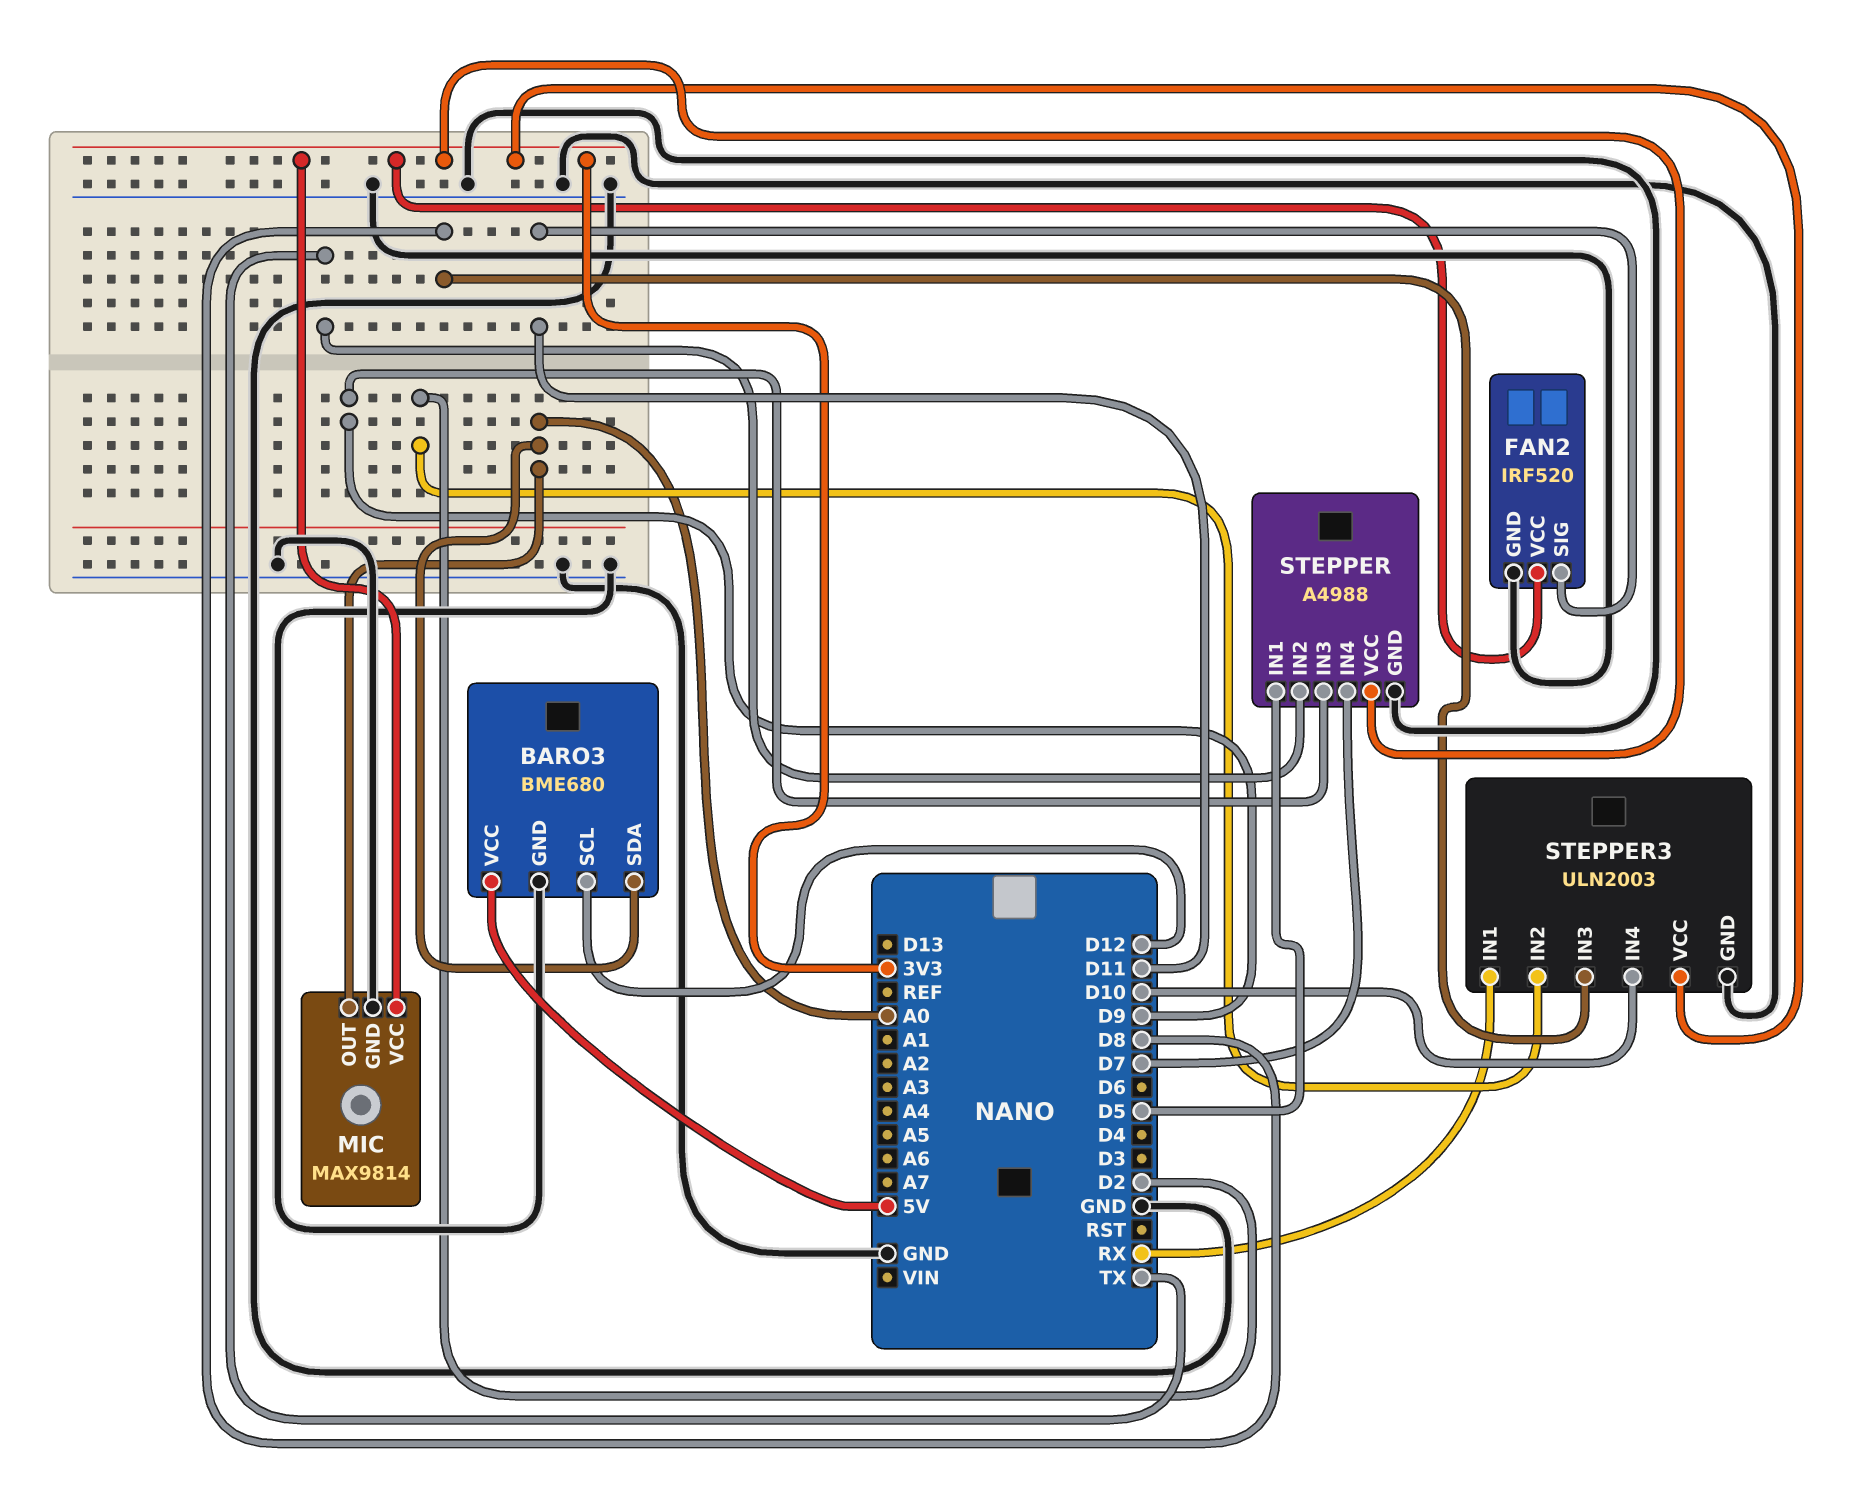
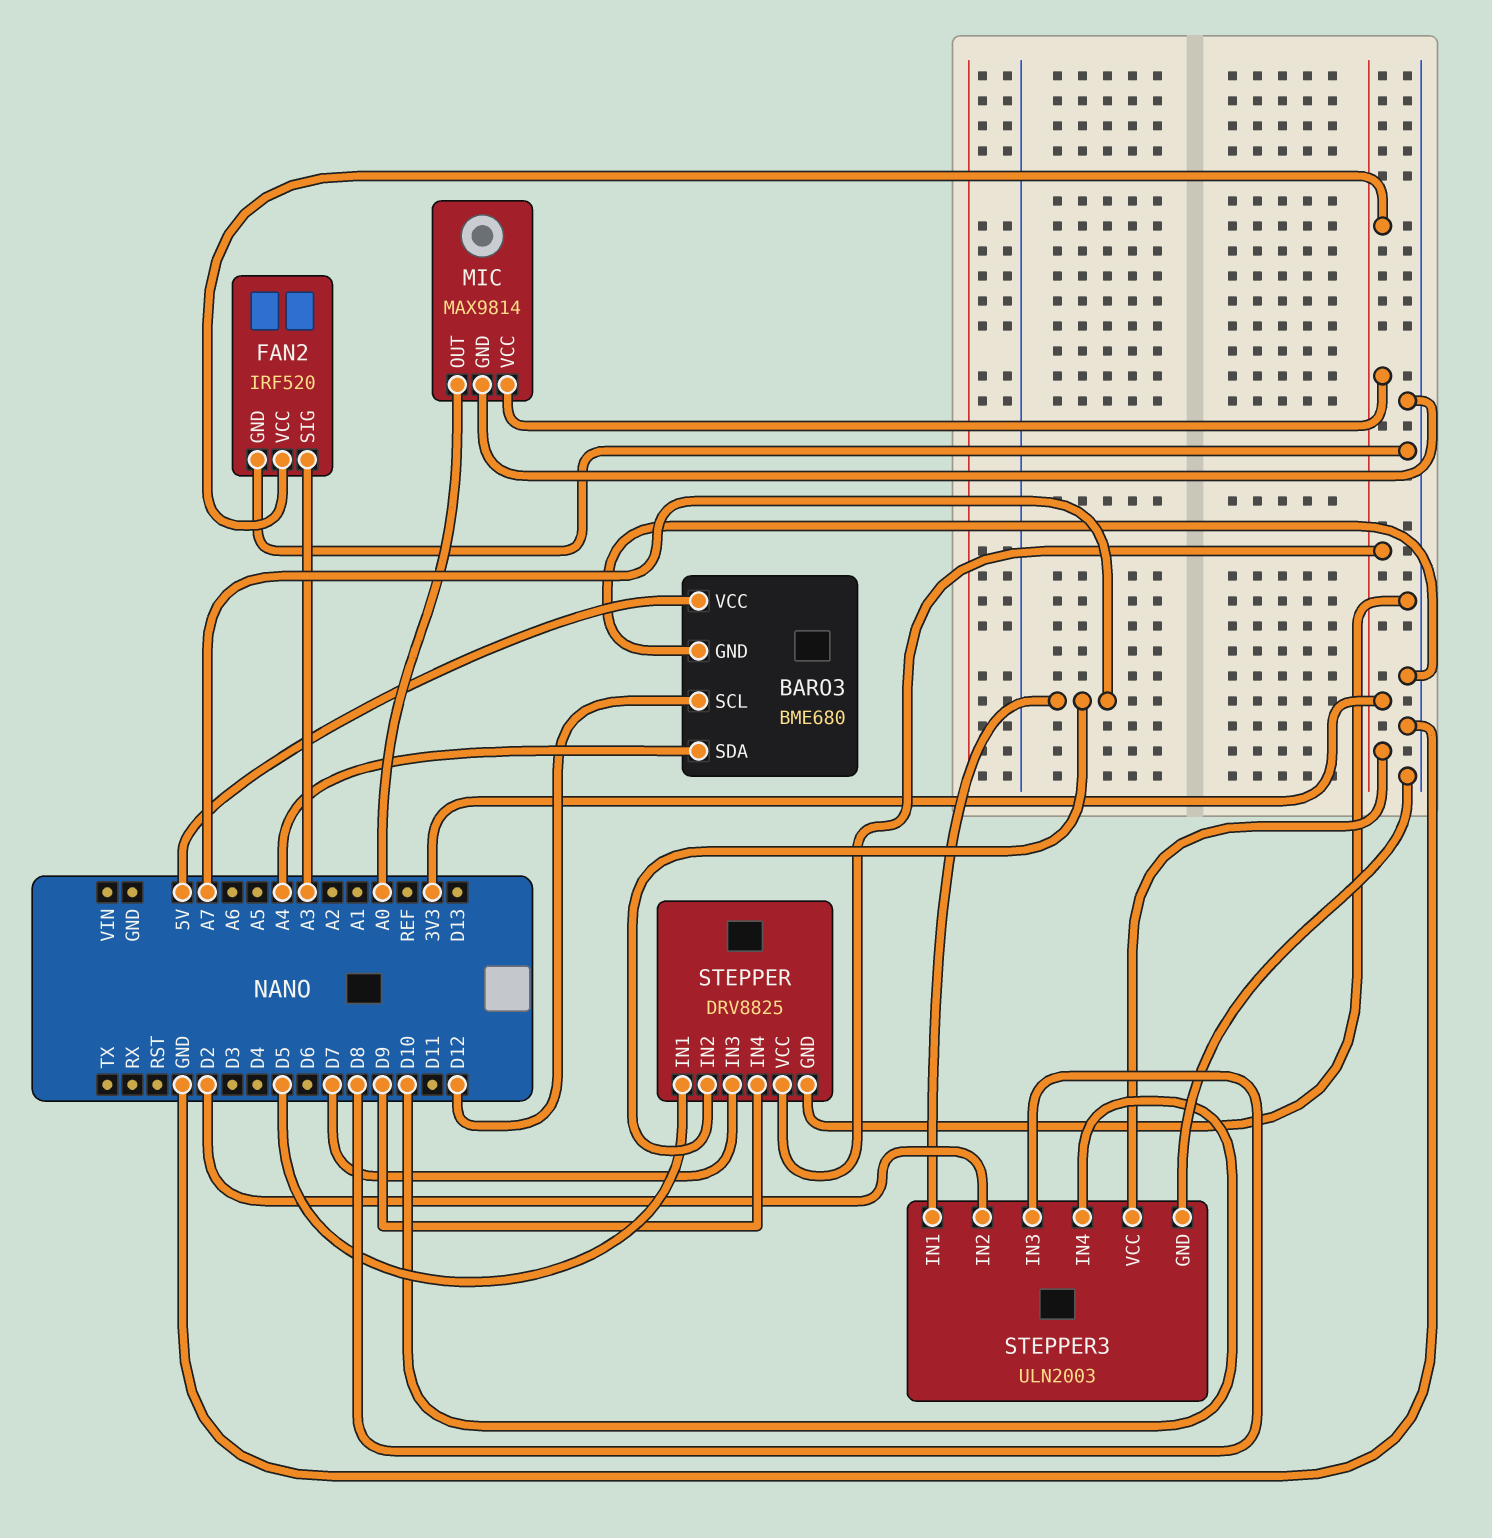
BARO3 pin SDA: A0 -> A4
FAN2 pin SIG: D11 -> A3
STEPPER: A4988 -> DRV8825
STEPPER pin IN2: TX -> A7
STEPPER pin IN3: D9 -> D7
STEPPER pin IN4: D7 -> D9
STEPPER3 pin IN1: RX -> A7

